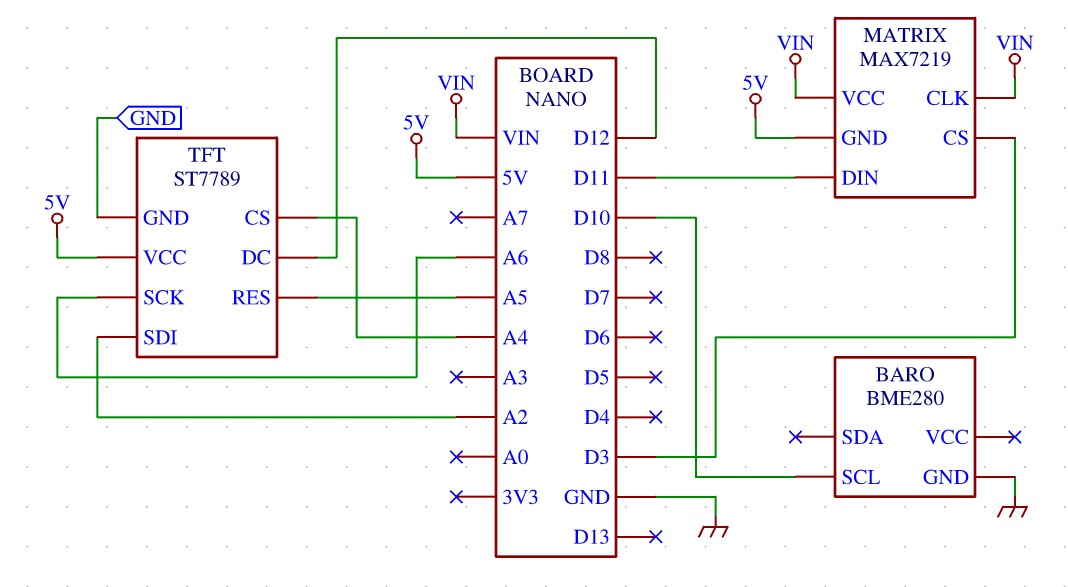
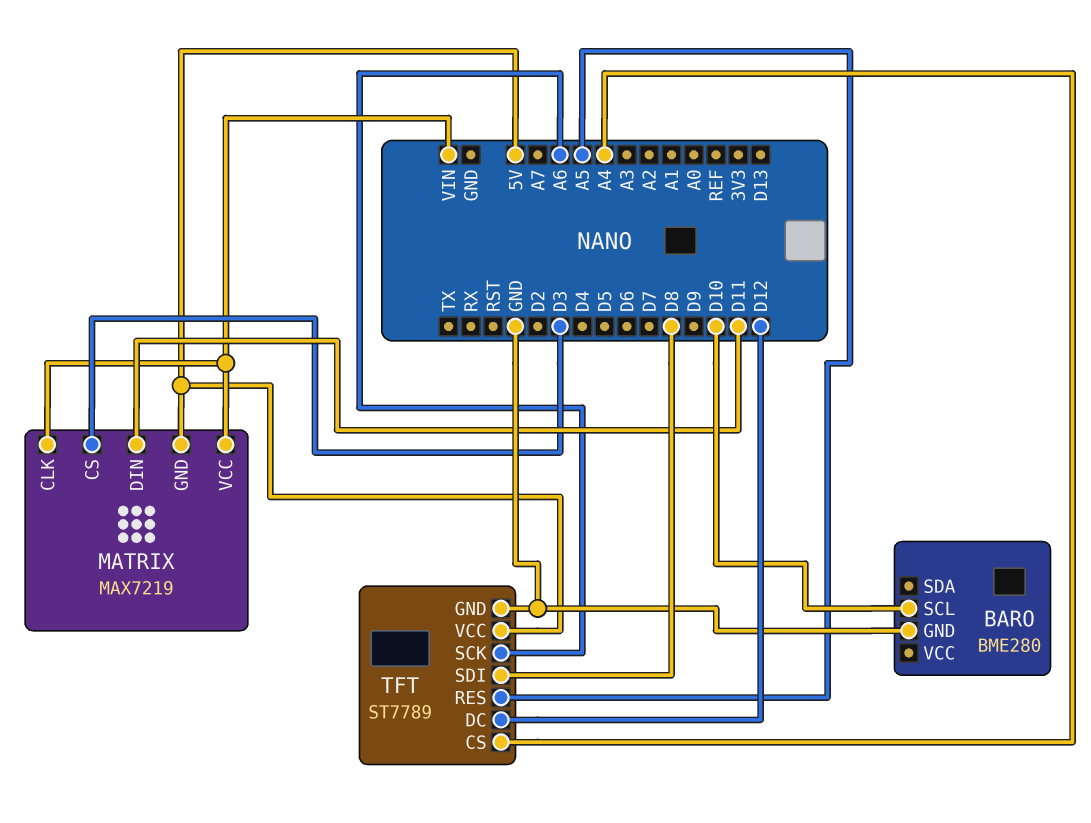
TFT pin SDI: A2 -> D8

